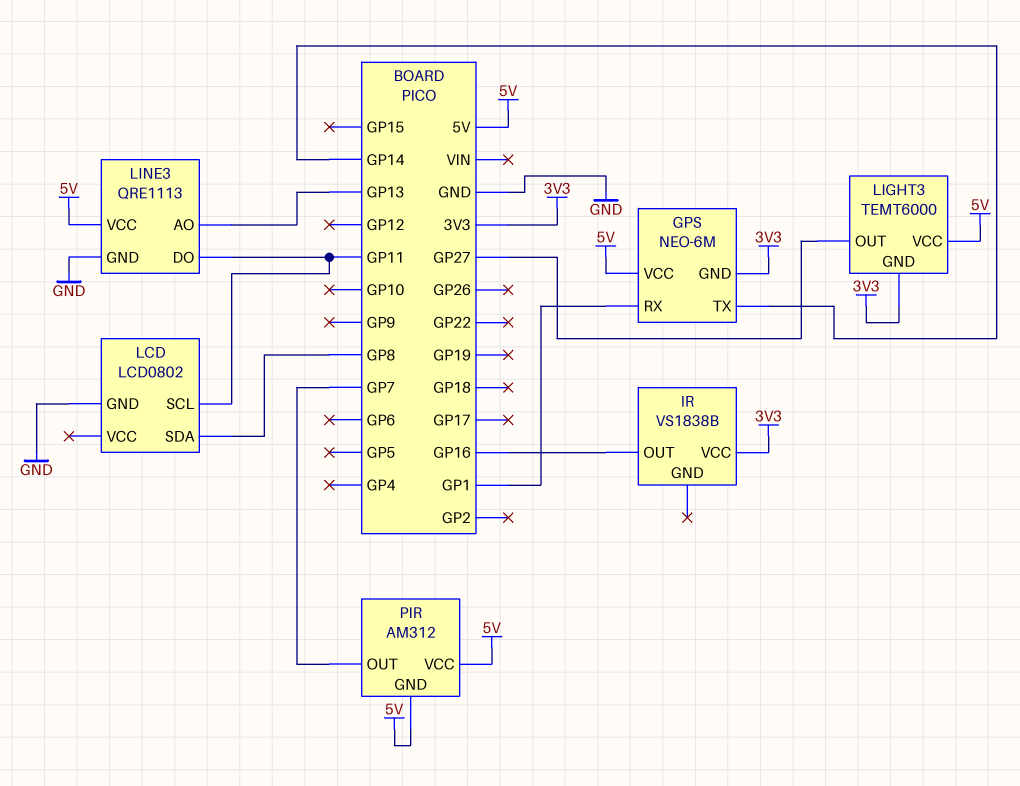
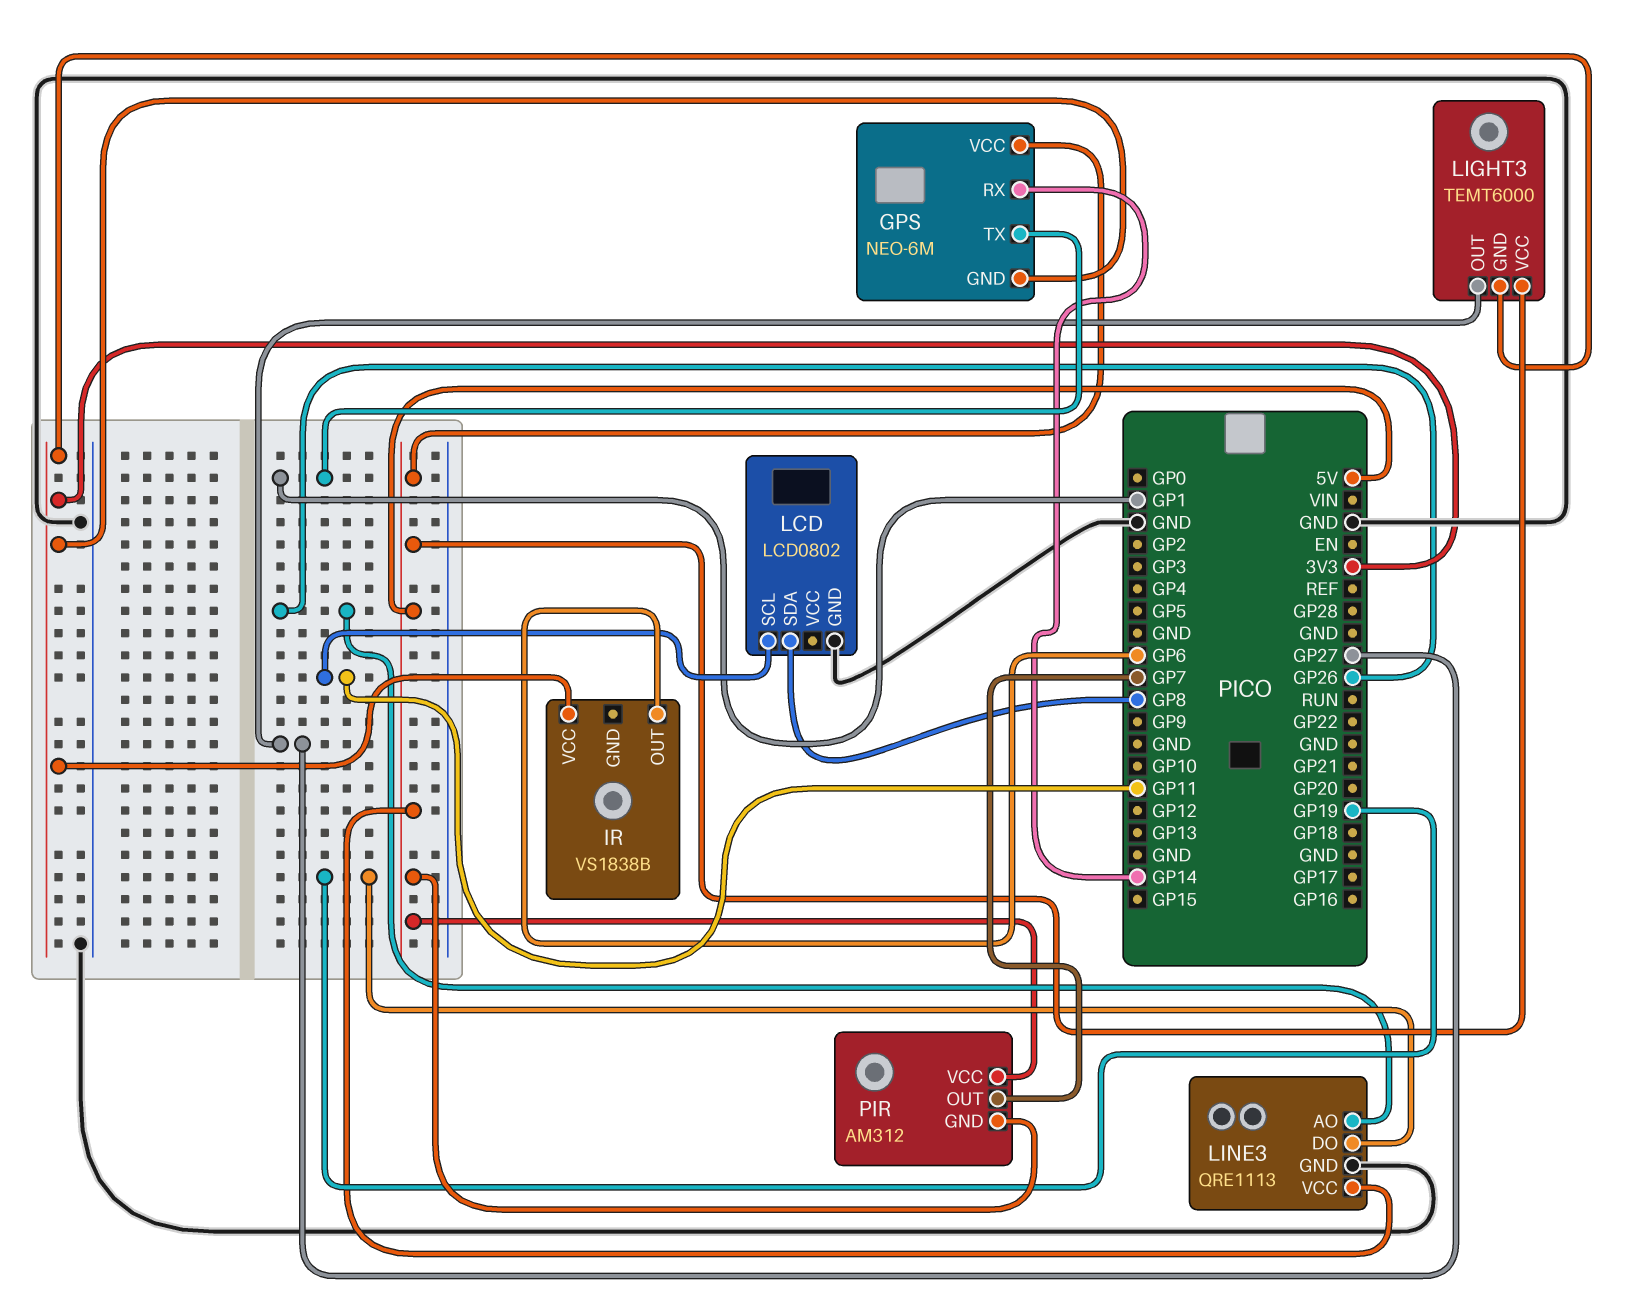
GPS pin RX: GP1 -> GP14
GPS pin TX: GP14 -> GP1
IR pin OUT: GP16 -> GP6
LINE3 pin AO: GP13 -> GP26
LINE3 pin DO: GP11 -> GP19

